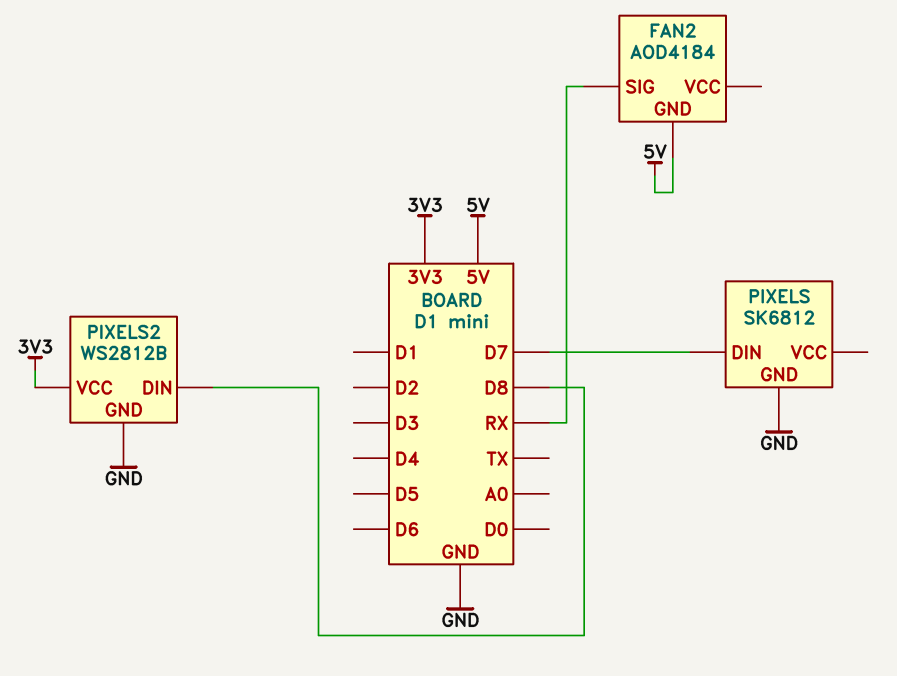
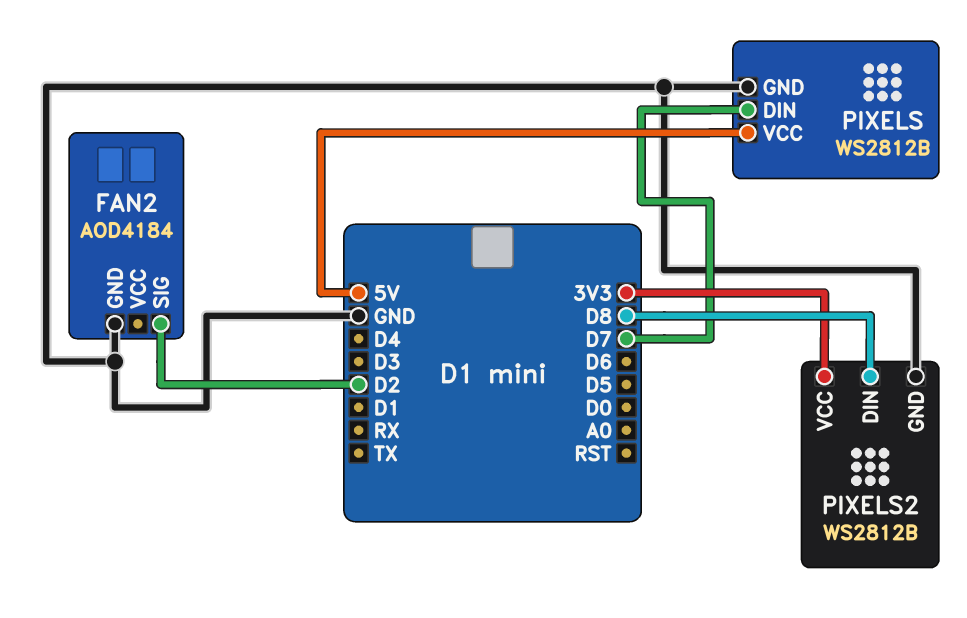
FAN2 pin GND: 5V -> GND
FAN2 pin SIG: RX -> D2
PIXELS: SK6812 -> WS2812B
PIXELS pin VCC: none -> 5V

